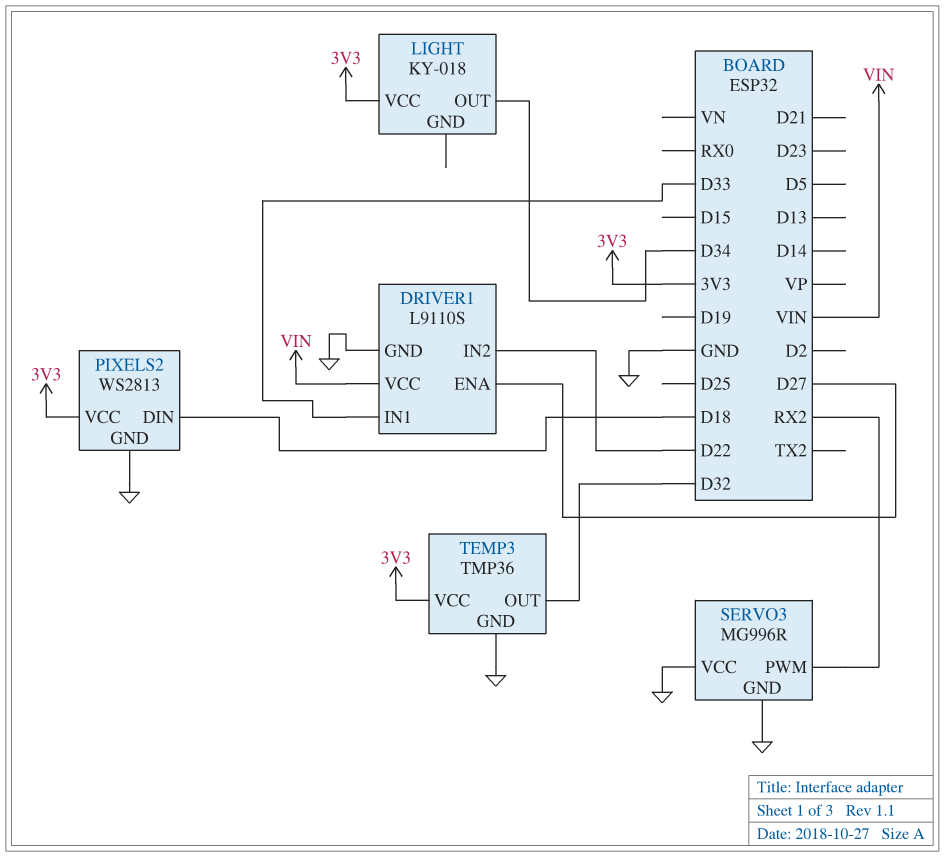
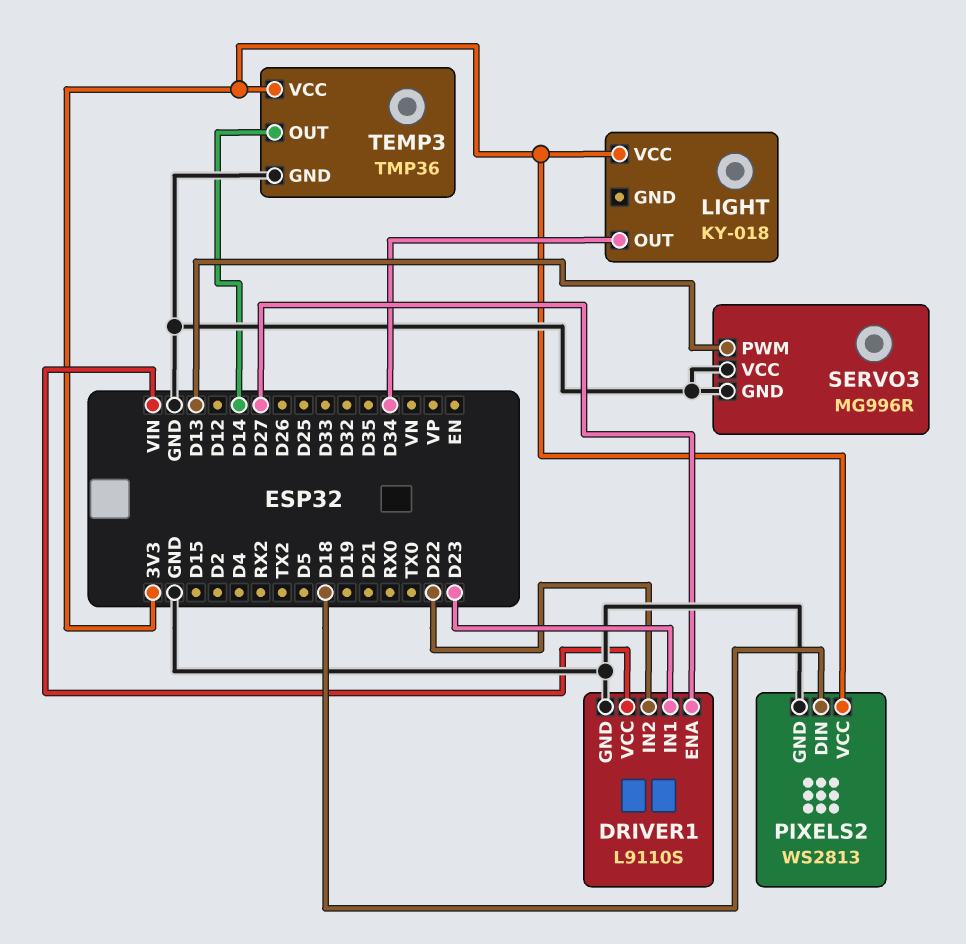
DRIVER1 pin IN1: D33 -> D23
SERVO3 pin PWM: RX2 -> D13
TEMP3 pin OUT: D32 -> D14

